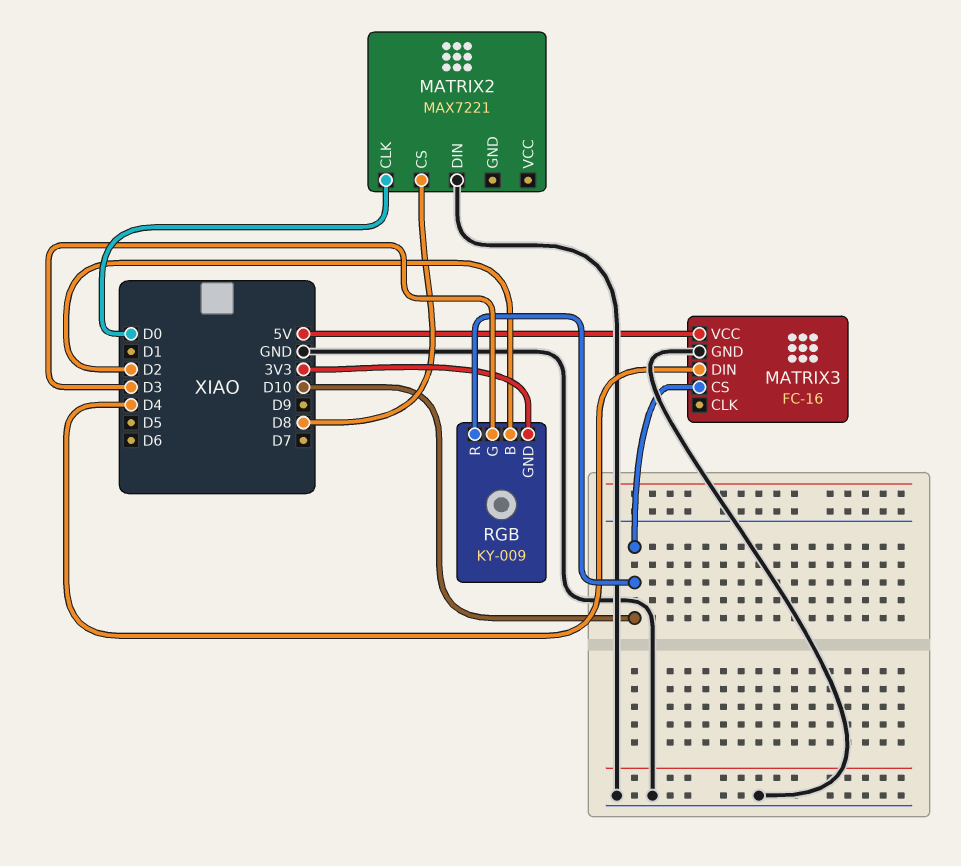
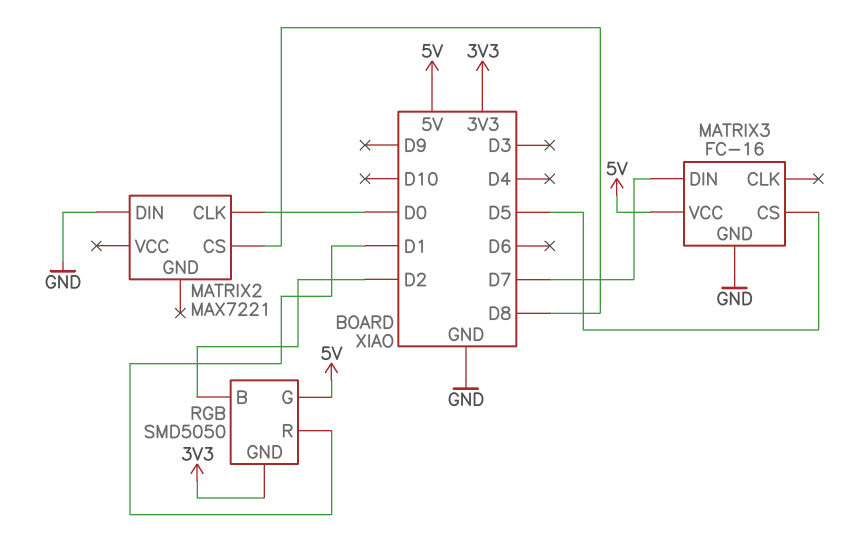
MATRIX3 pin CS: D10 -> D5
MATRIX3 pin DIN: D4 -> D7
RGB: KY-009 -> SMD5050
RGB pin G: D3 -> 5V
RGB pin R: D10 -> D1

